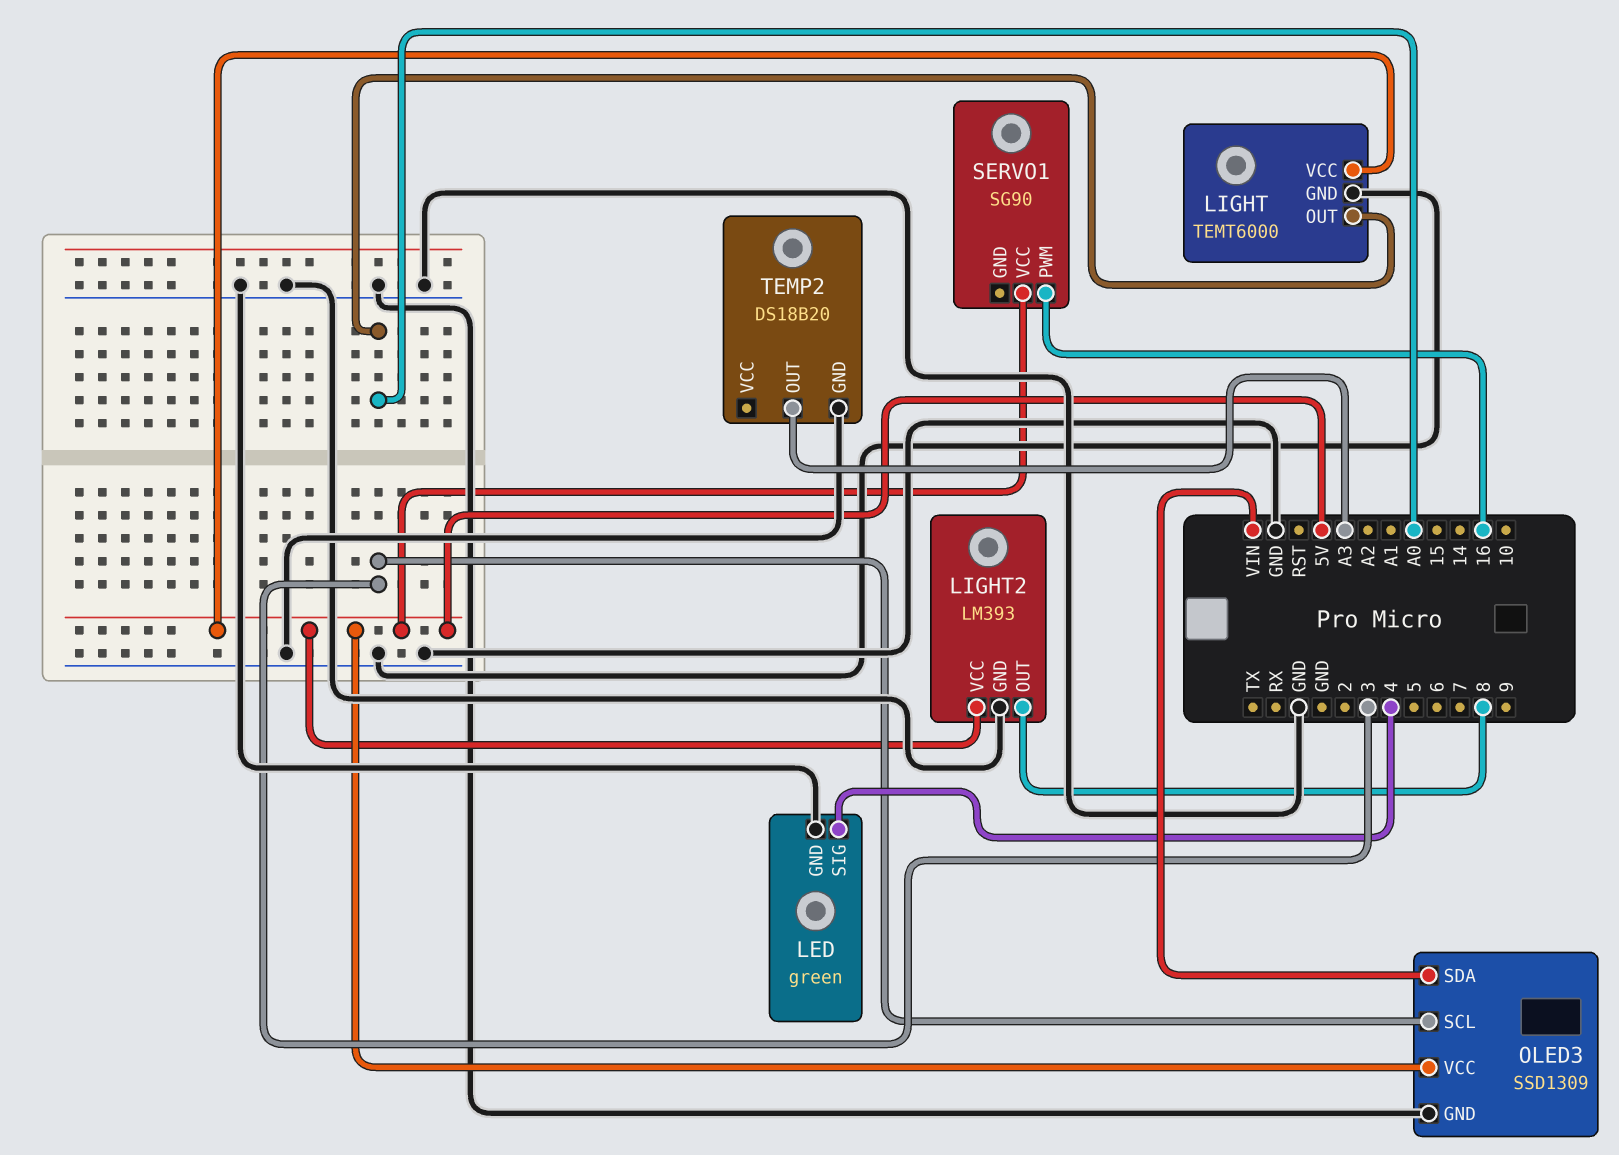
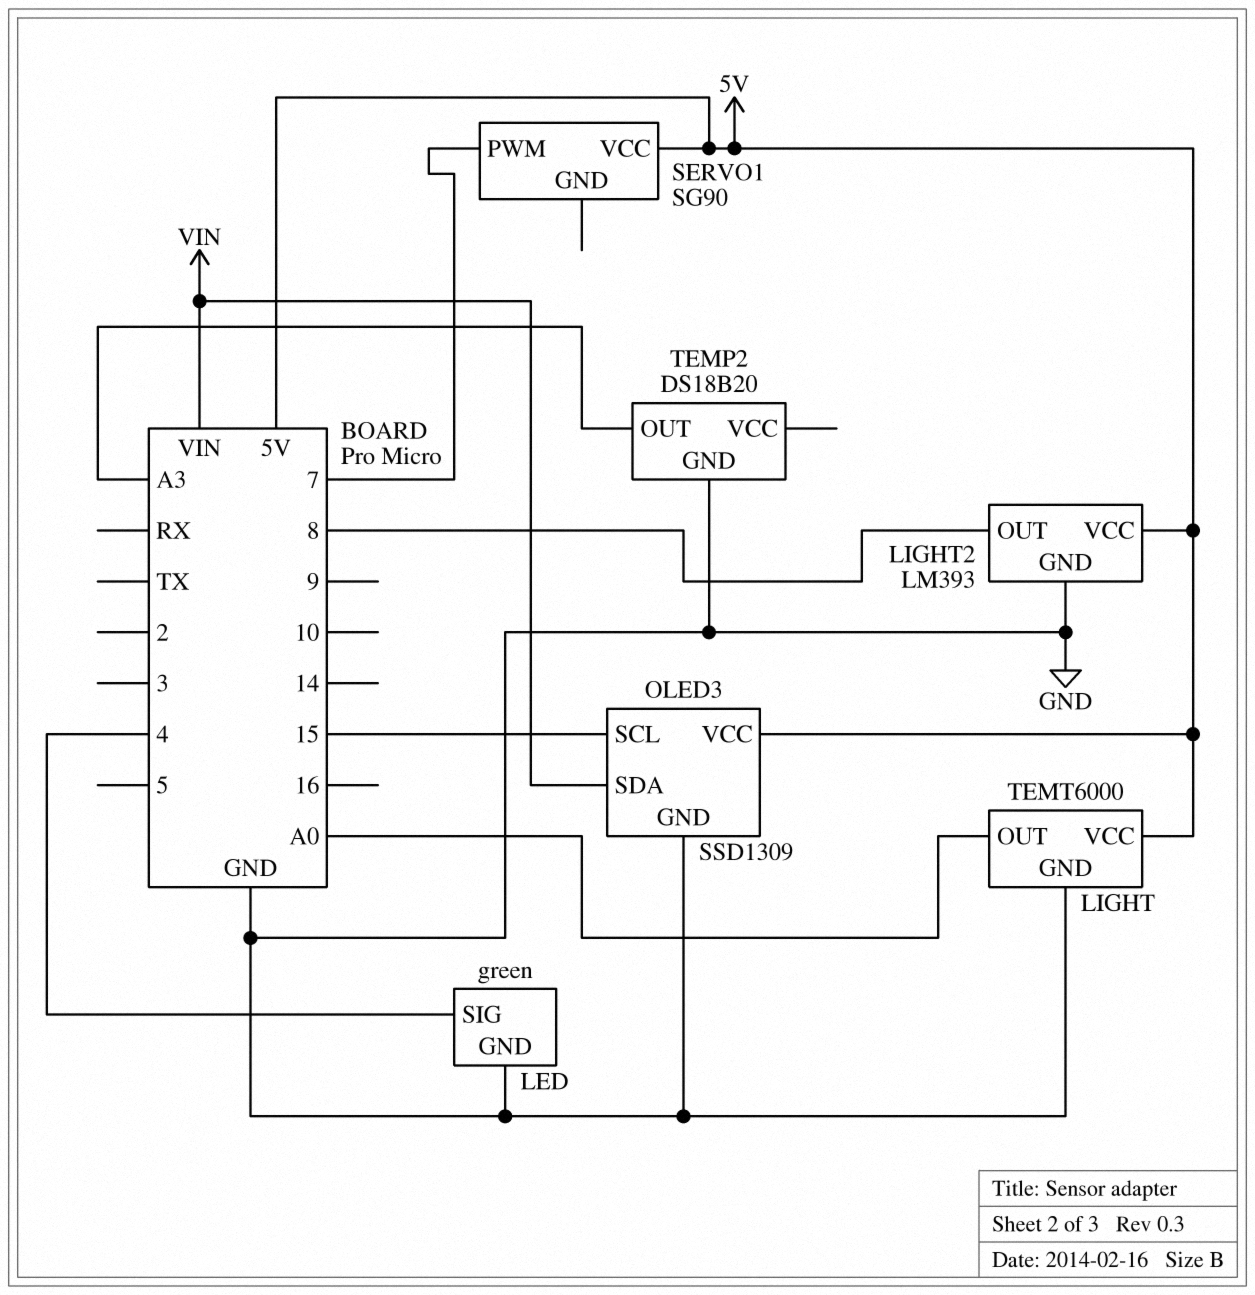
OLED3 pin SCL: 3 -> 15
SERVO1 pin PWM: 16 -> 7

